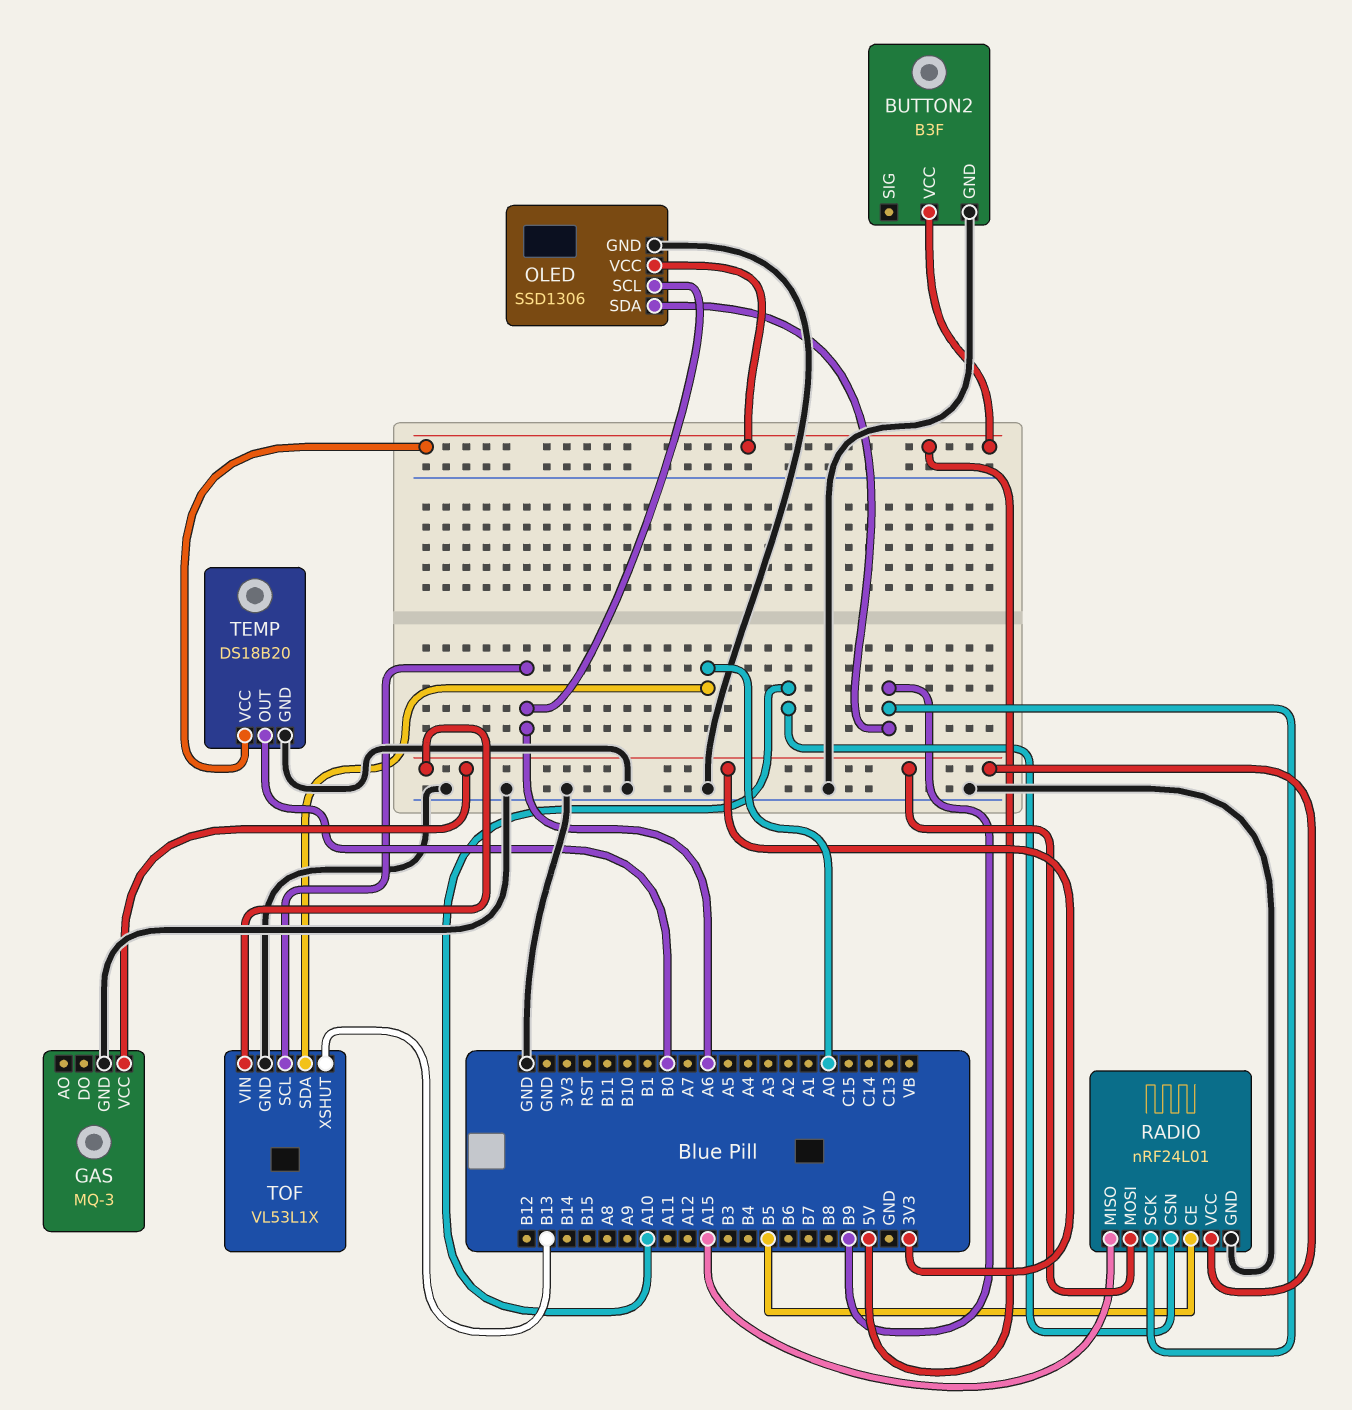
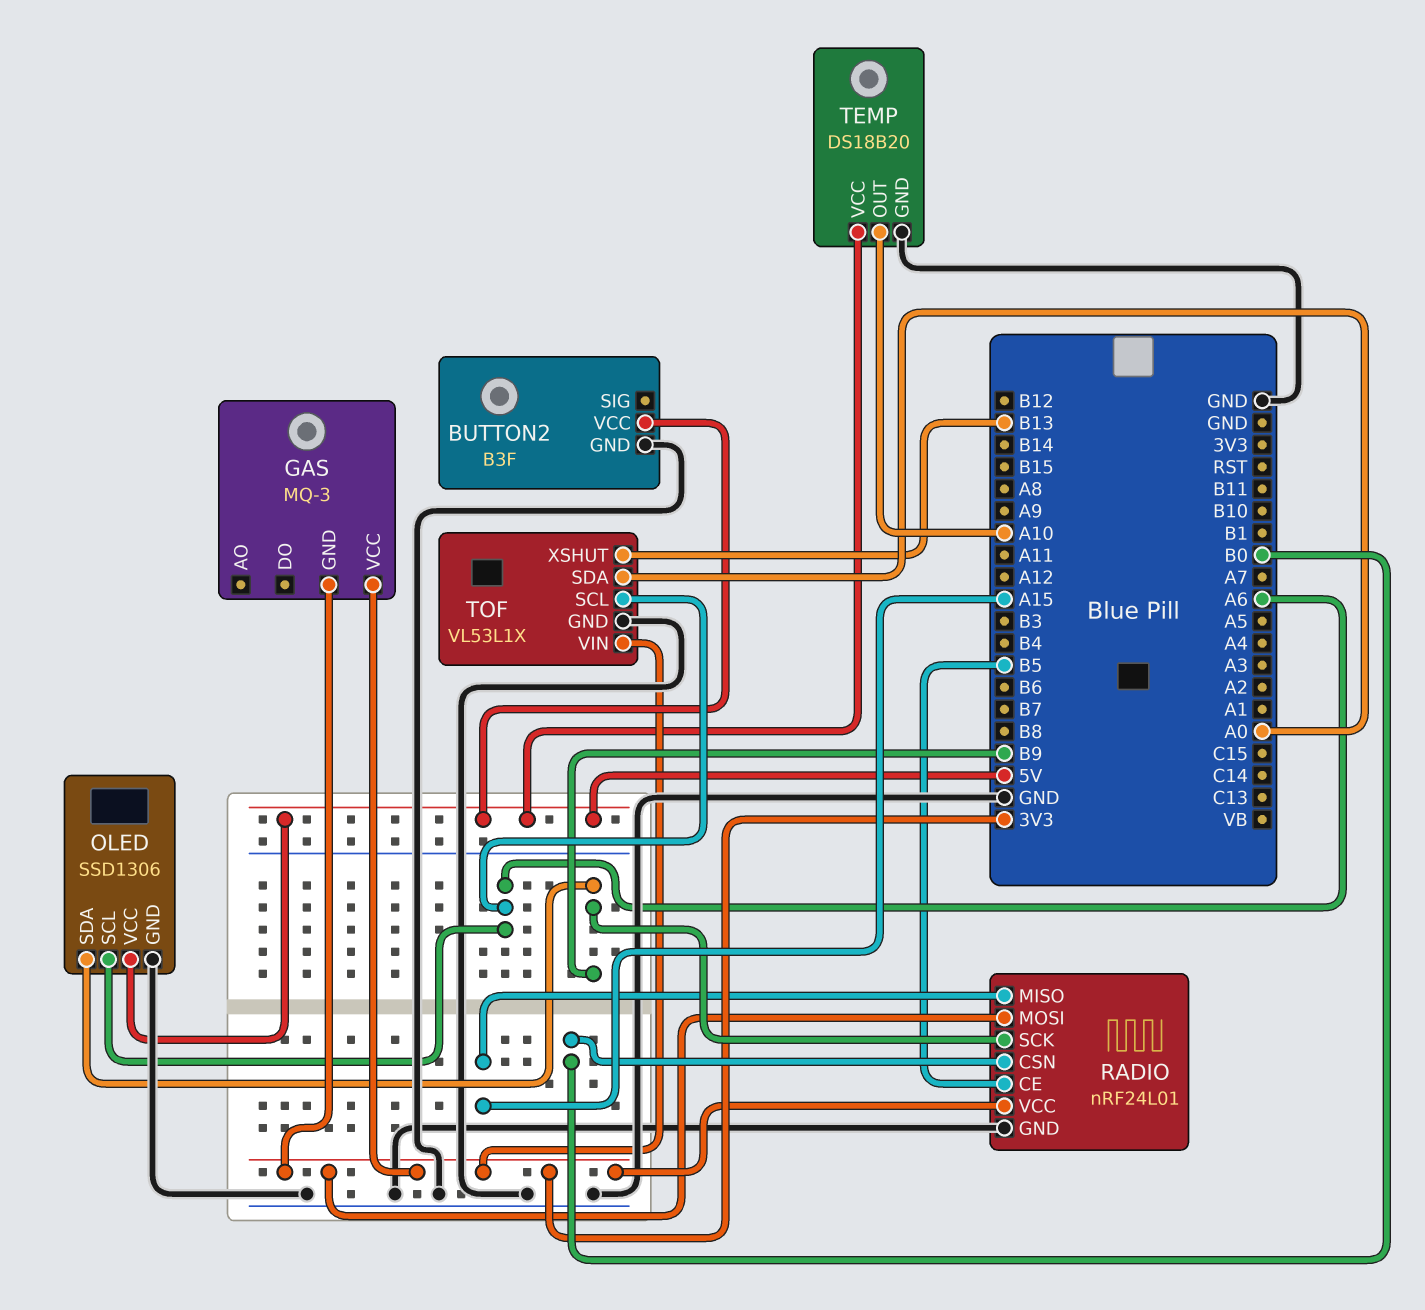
GAS pin GND: GND -> 3V3
RADIO pin CSN: A10 -> B0
TEMP pin OUT: B0 -> A10

